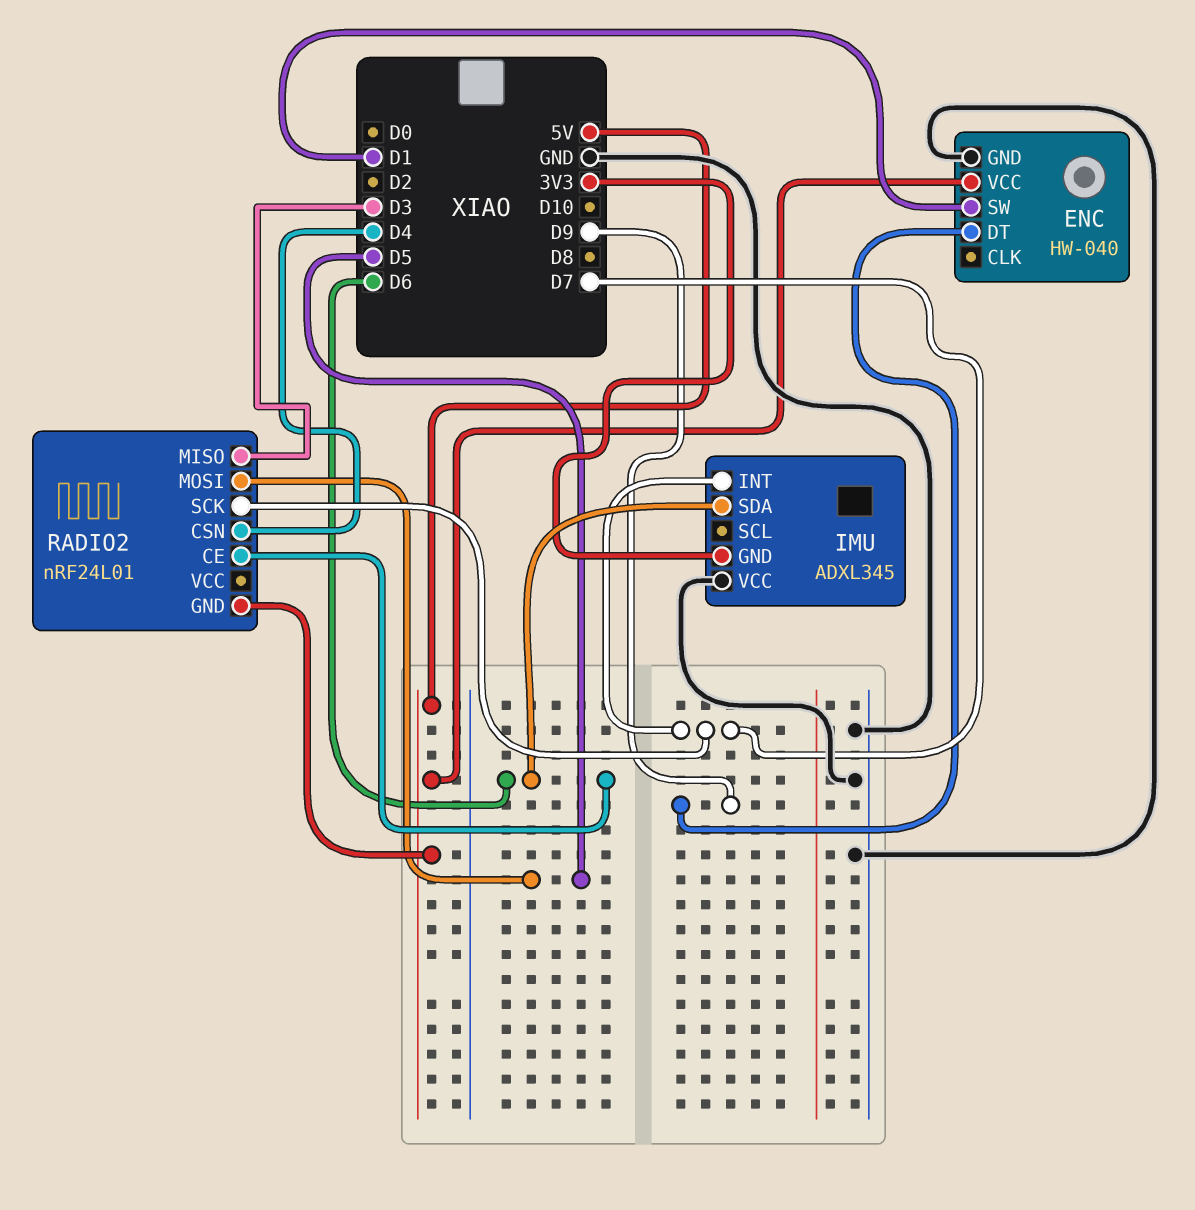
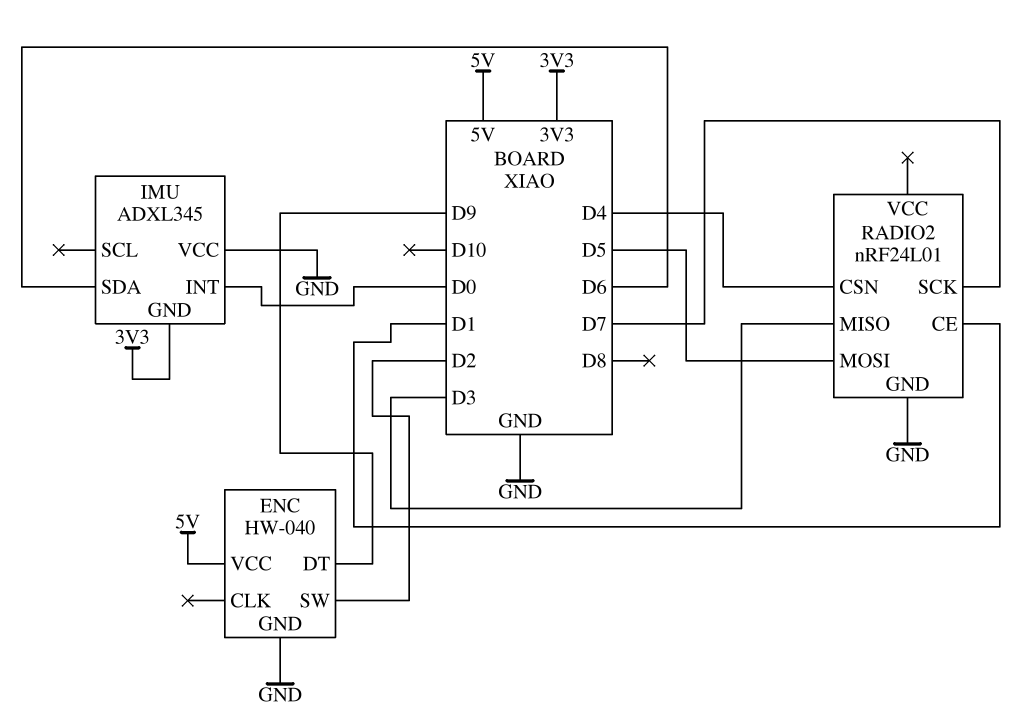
ENC pin SW: D1 -> D2
IMU pin INT: D7 -> D0
RADIO2 pin CE: D6 -> D1
RADIO2 pin GND: 5V -> GND

